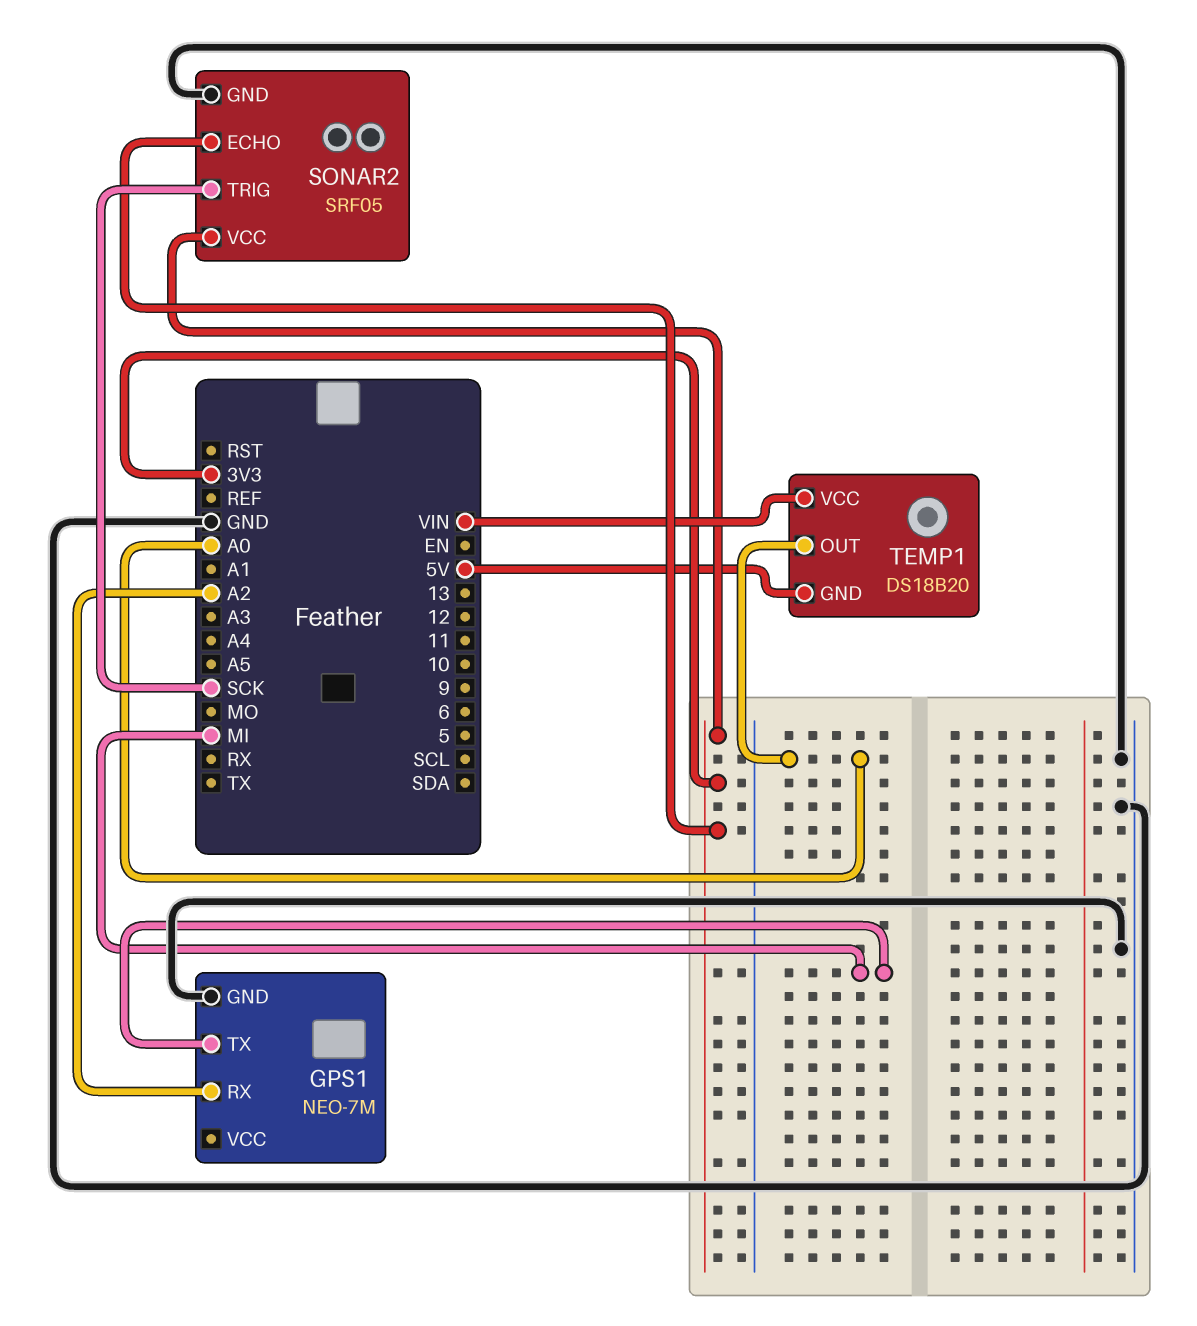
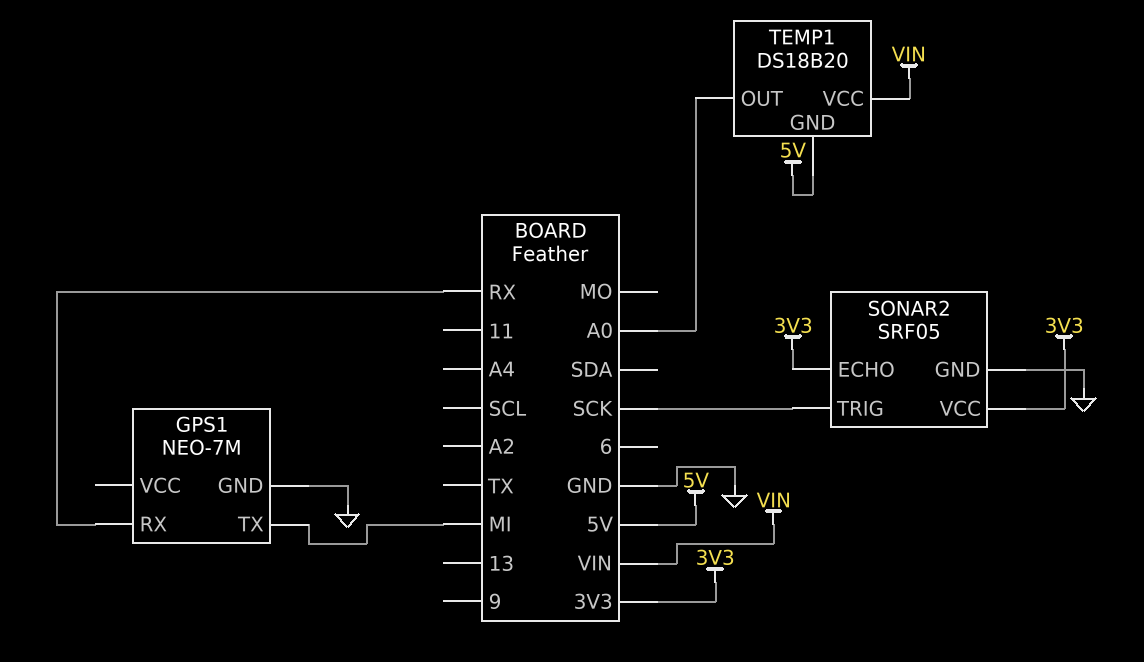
GPS1 pin RX: A2 -> RX

